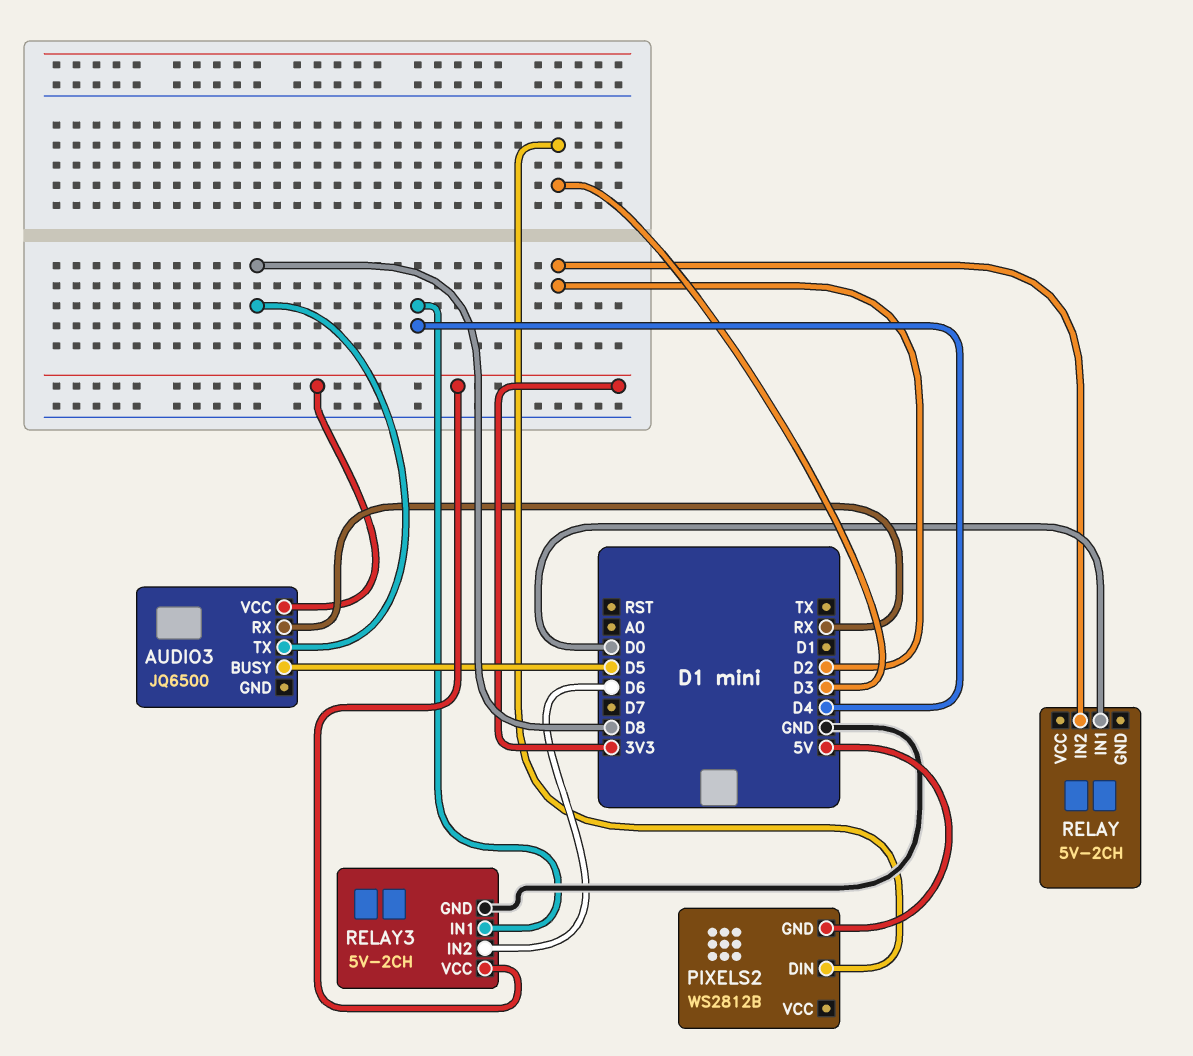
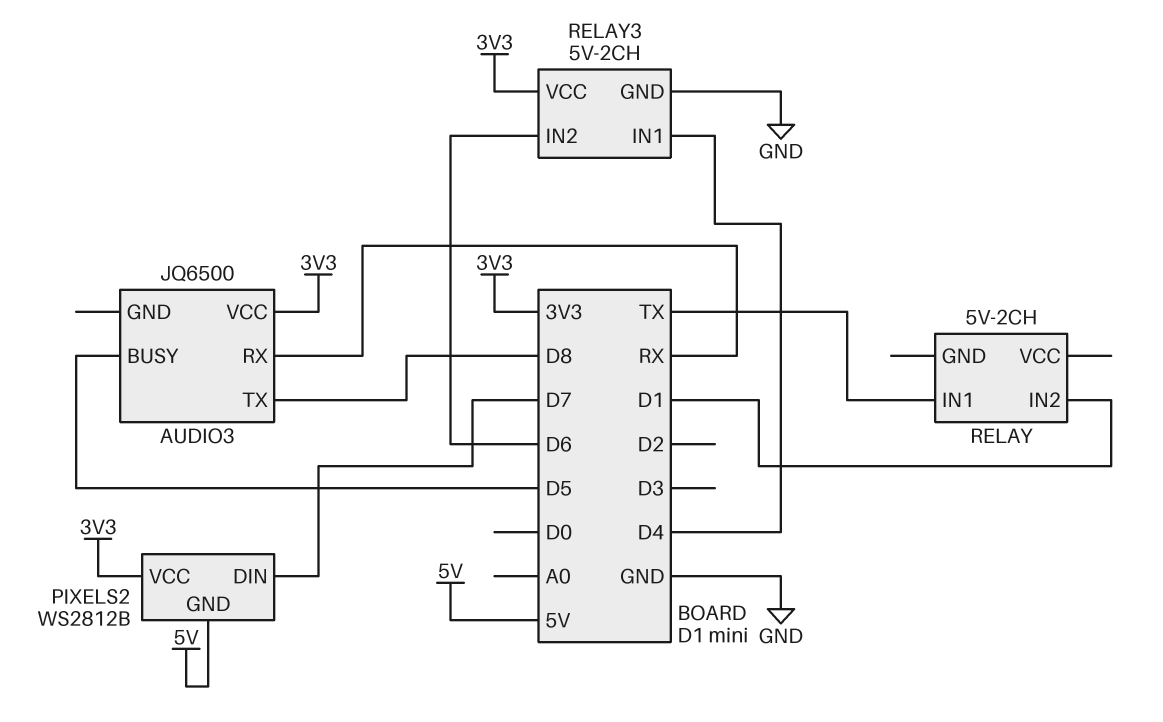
PIXELS2 pin DIN: D3 -> D7
PIXELS2 pin VCC: none -> 3V3
RELAY pin IN1: D0 -> TX
RELAY pin IN2: D2 -> D1

